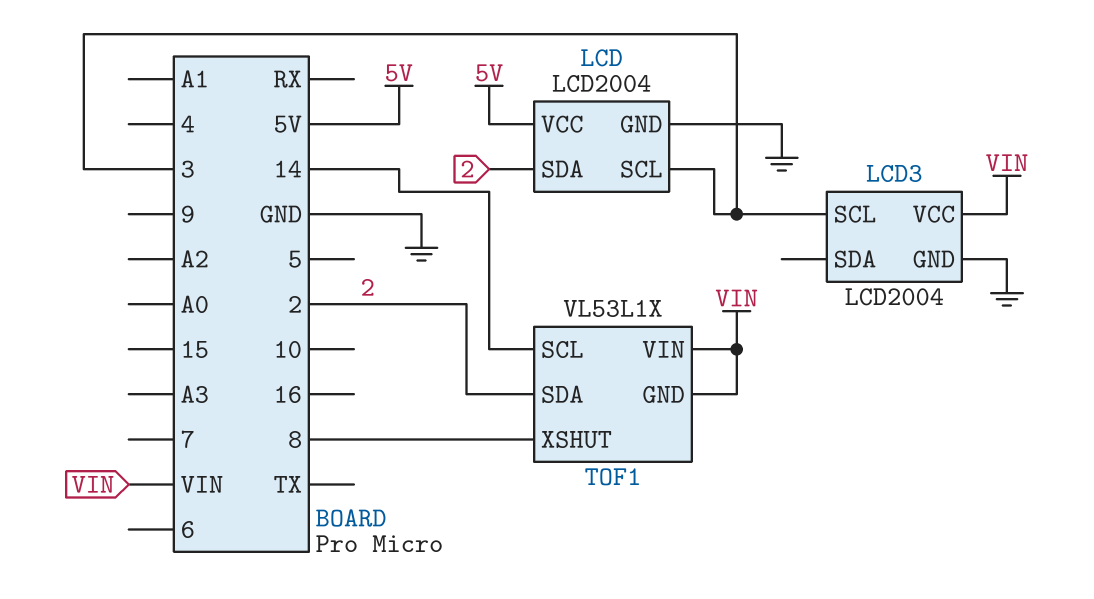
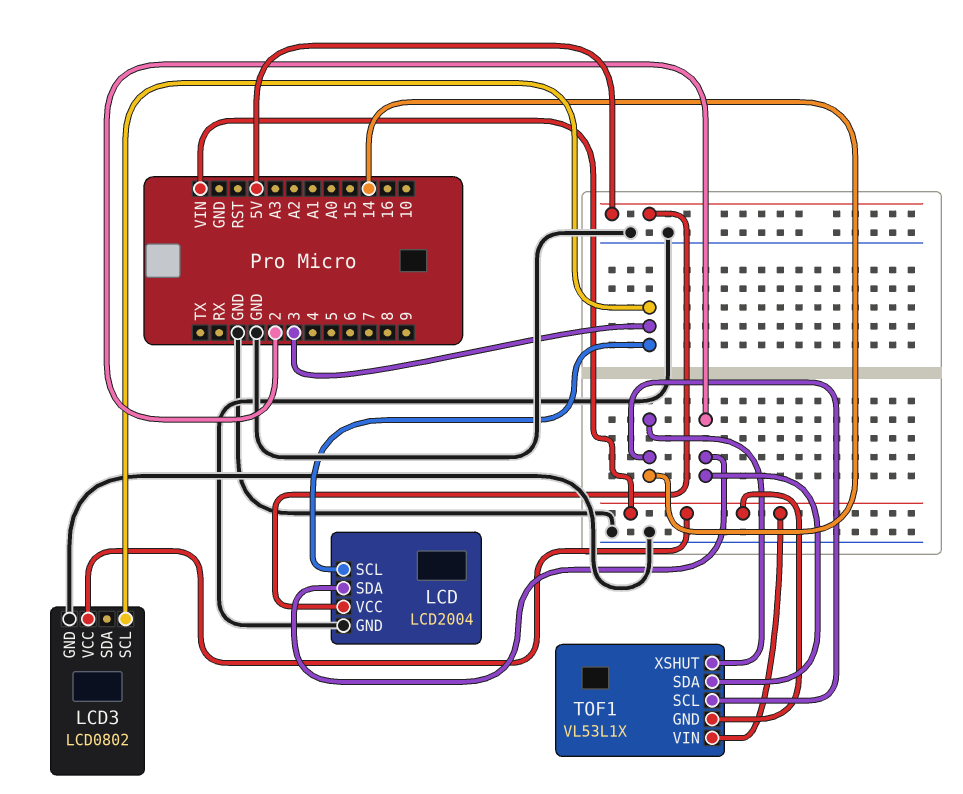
LCD3: LCD2004 -> LCD0802
TOF1 pin XSHUT: 8 -> 14

